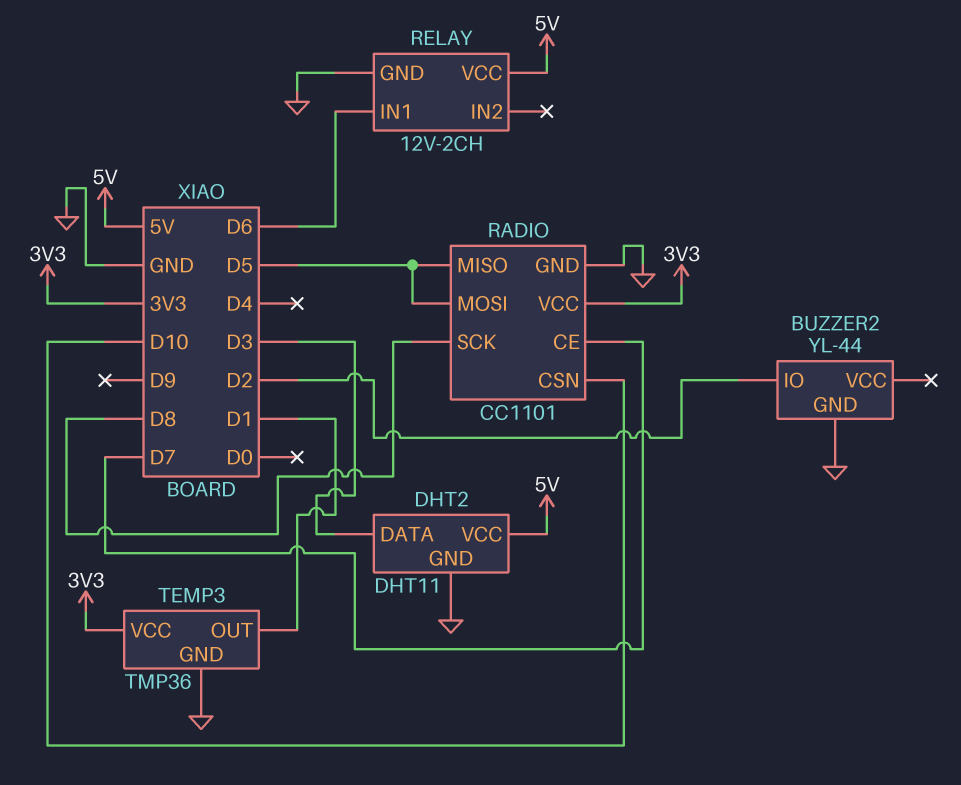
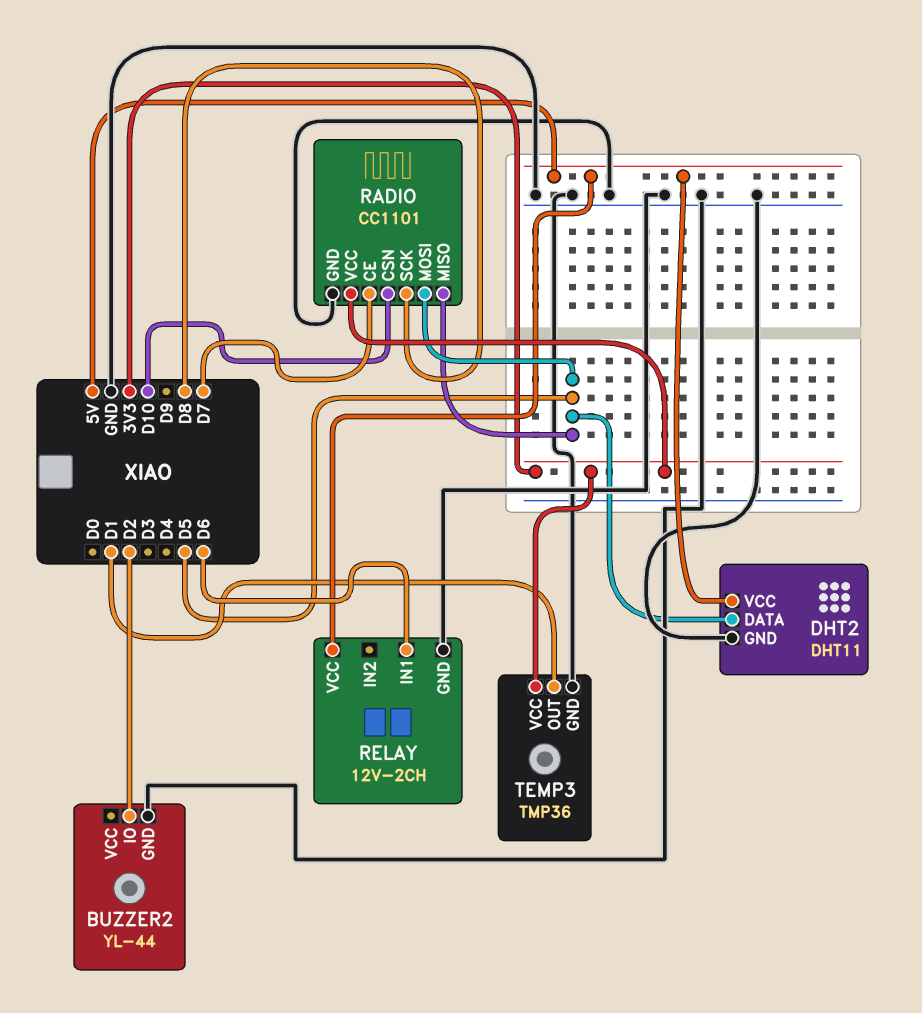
DHT2 pin DATA: D3 -> D5

